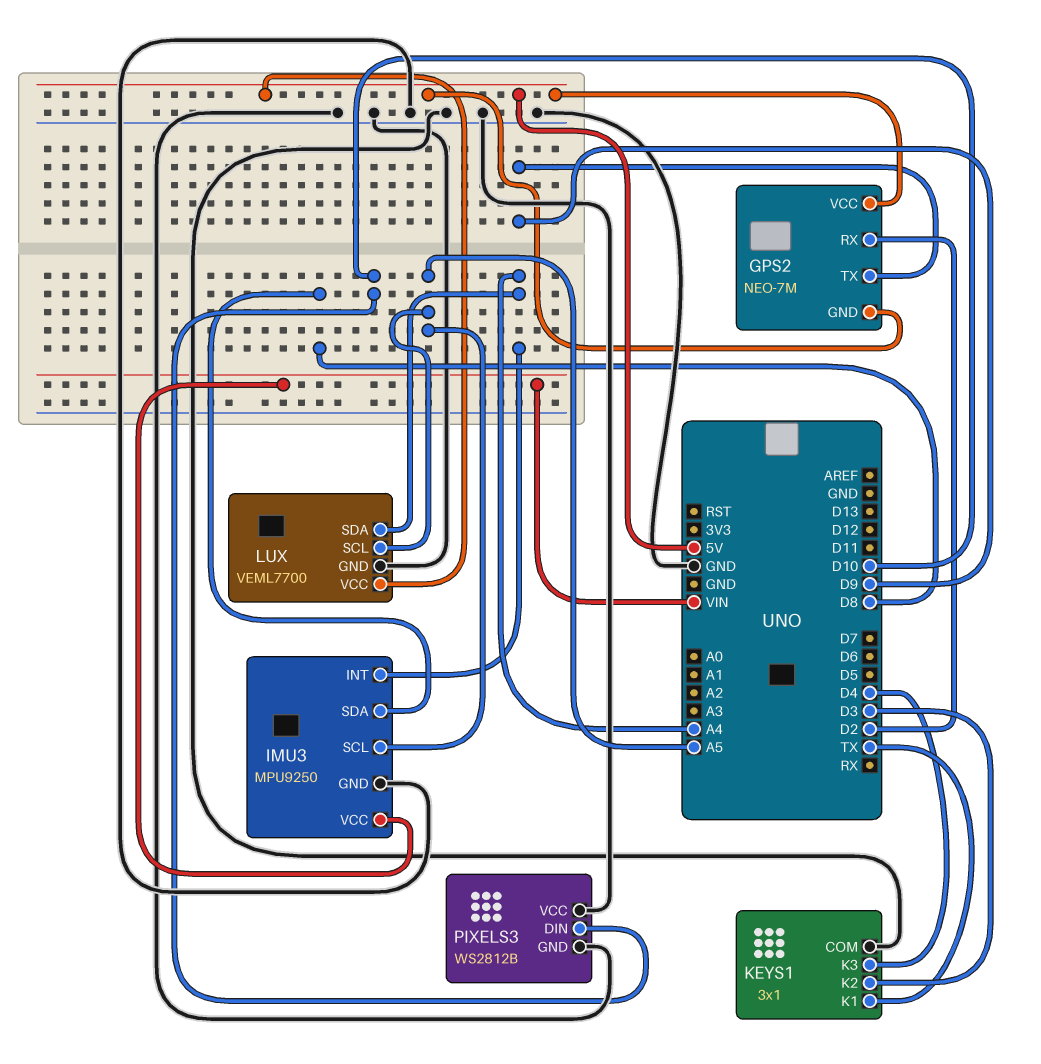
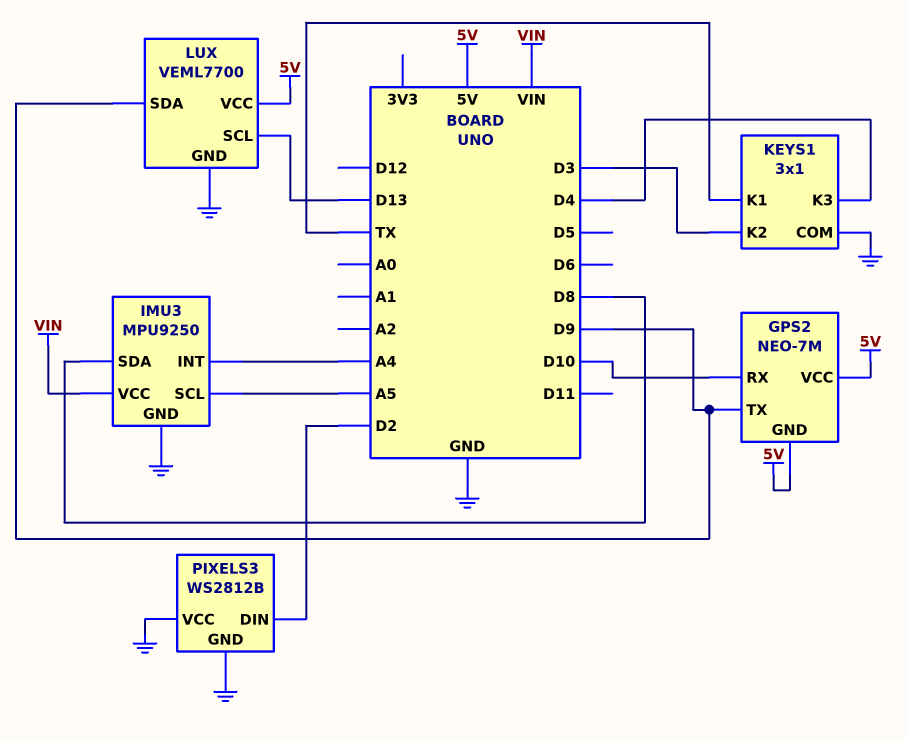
GPS2 pin RX: D2 -> D10
LUX pin SCL: A5 -> D13
LUX pin SDA: A4 -> D9
PIXELS3 pin DIN: D10 -> D2

